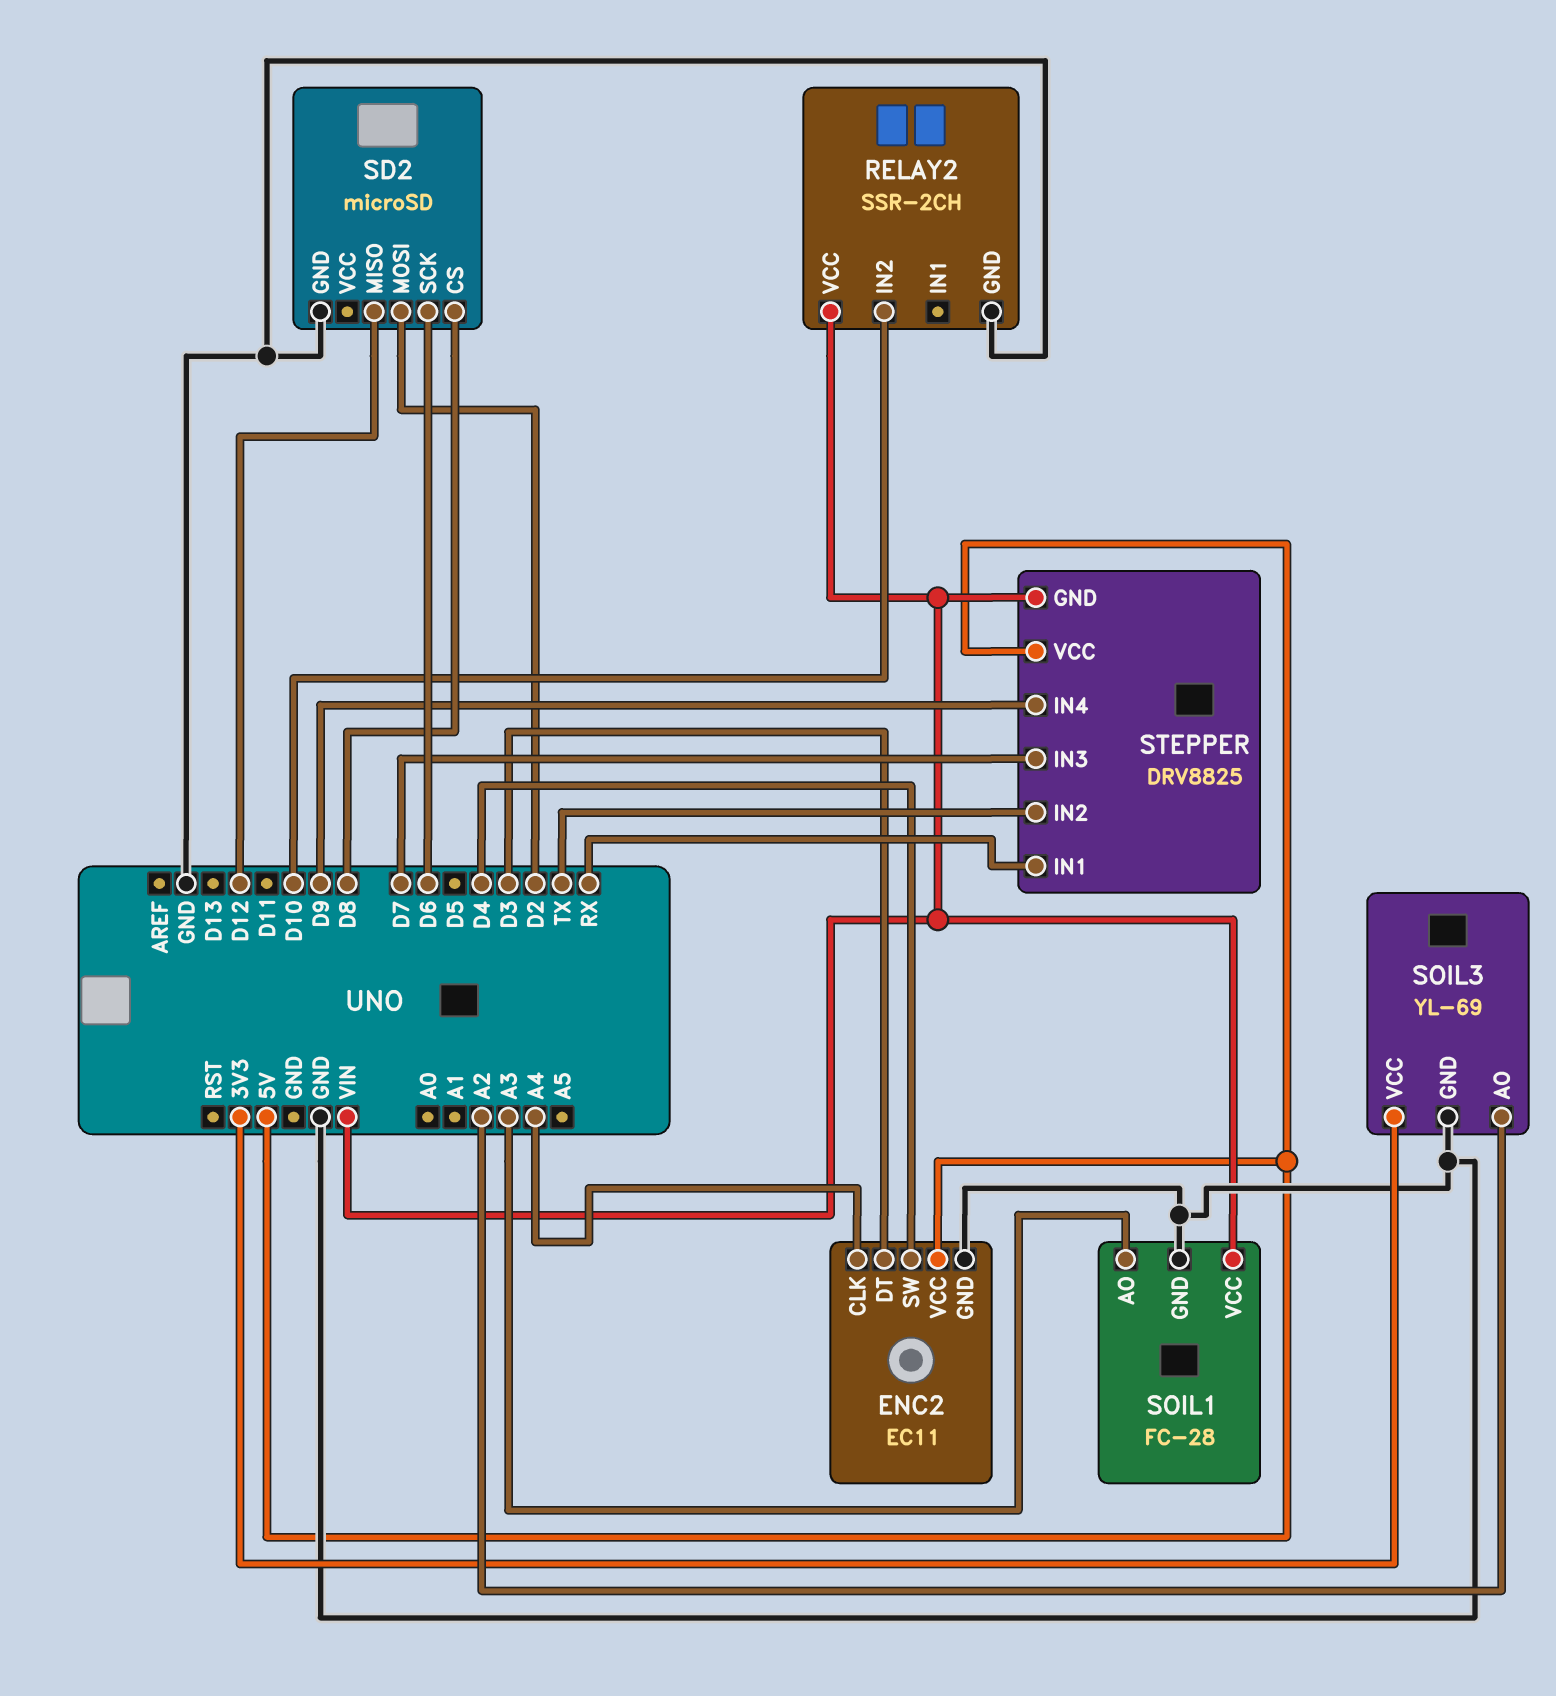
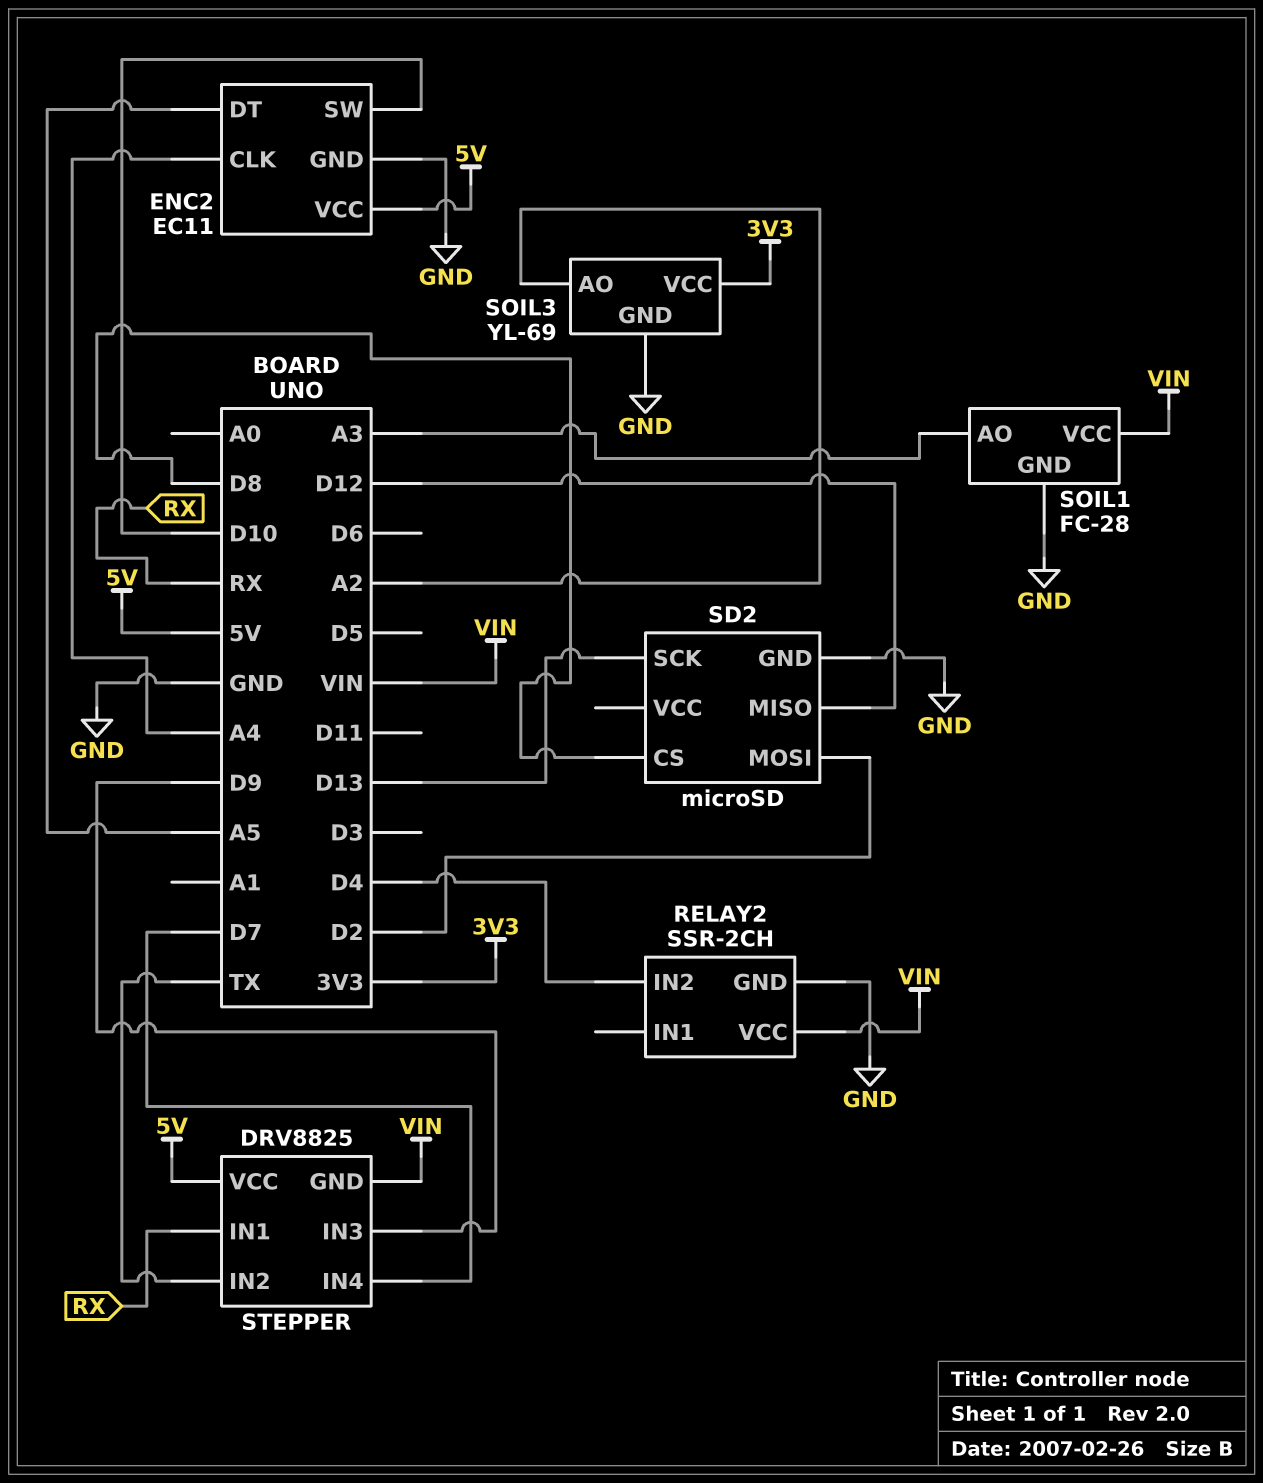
ENC2 pin DT: D3 -> A5
ENC2 pin SW: D4 -> D10
RELAY2 pin IN2: D10 -> D4
SD2 pin SCK: D6 -> D13
STEPPER pin IN3: D7 -> D9
STEPPER pin IN4: D9 -> D7

